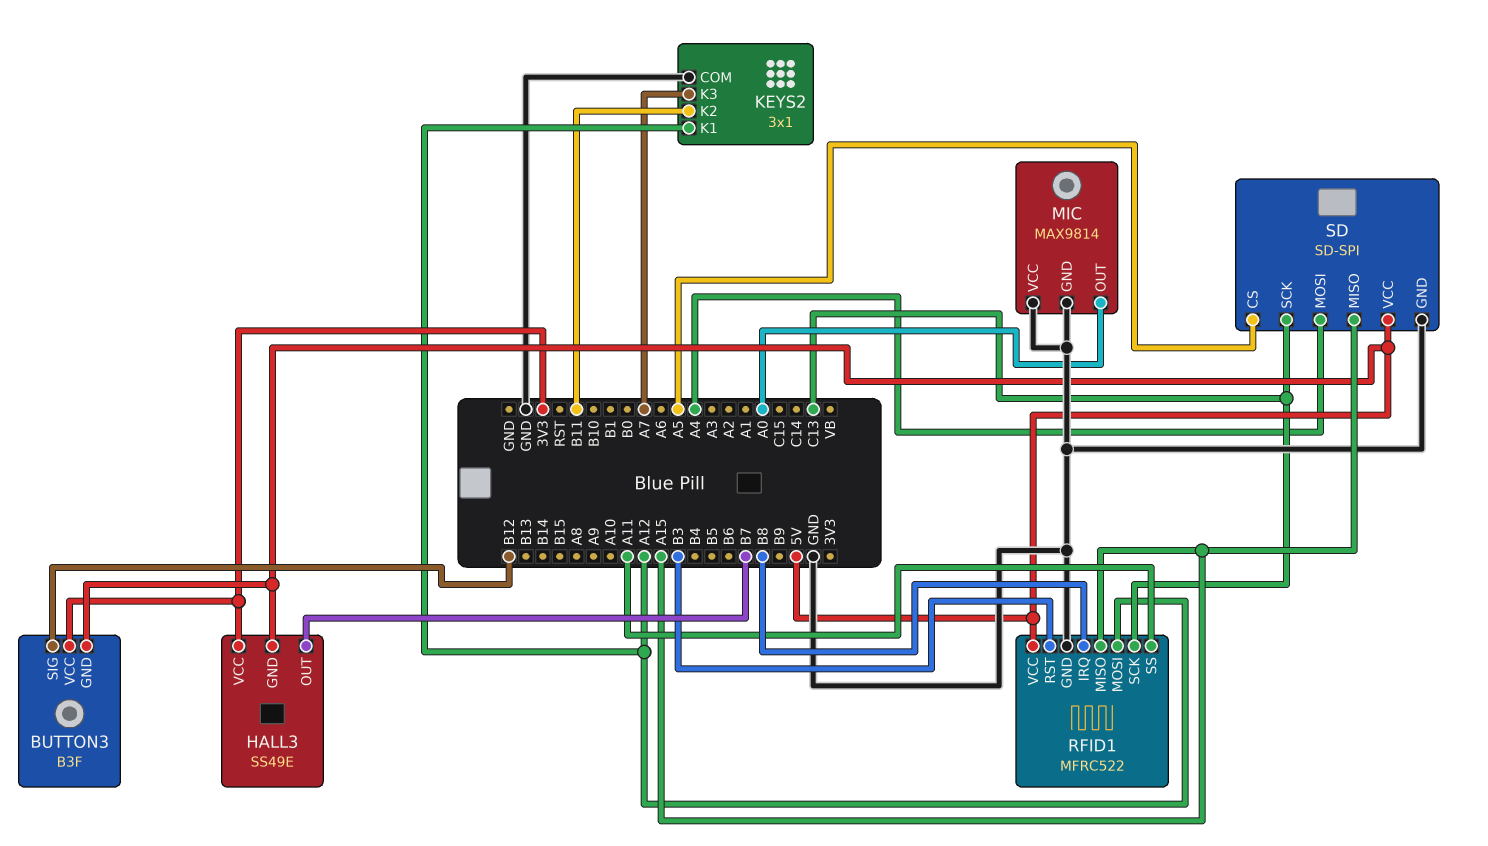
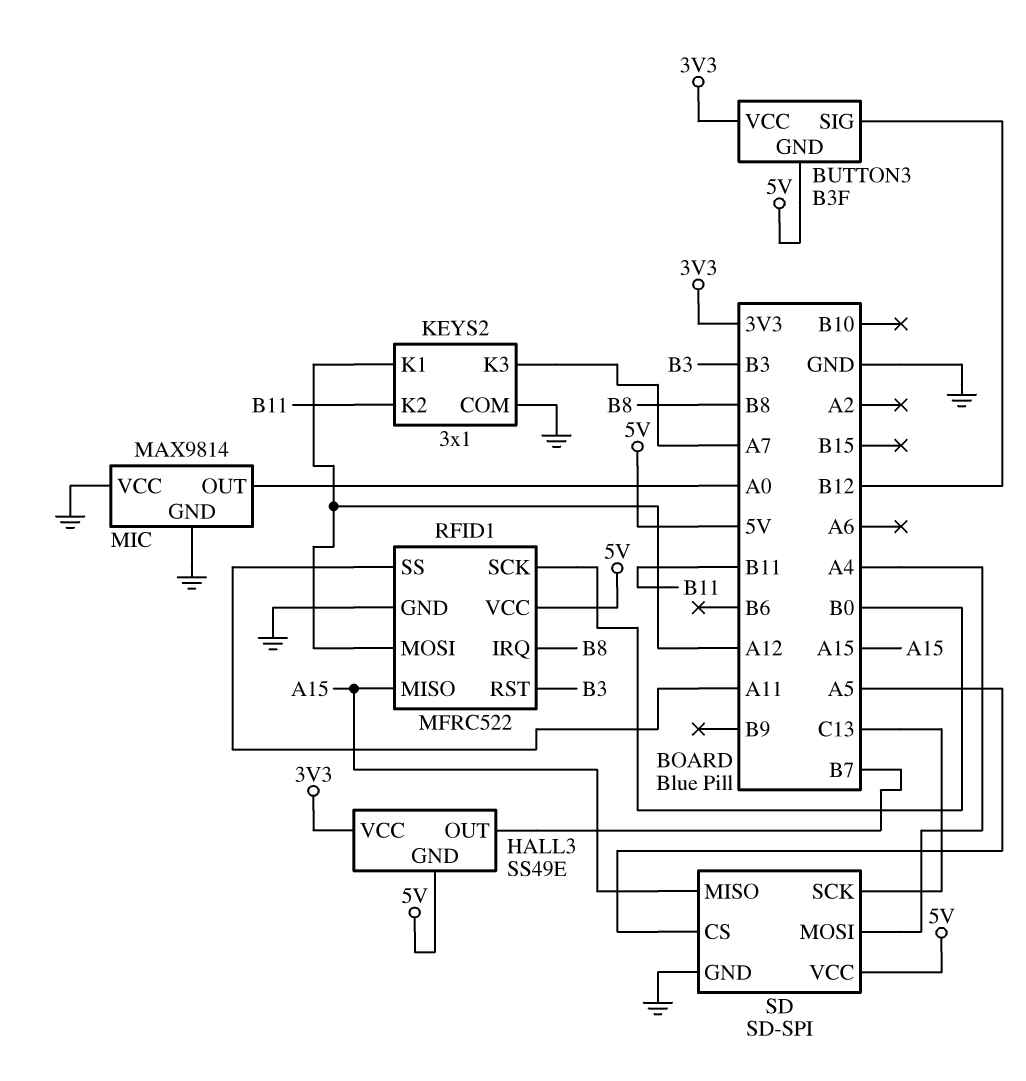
RFID1 pin SCK: C13 -> B0

